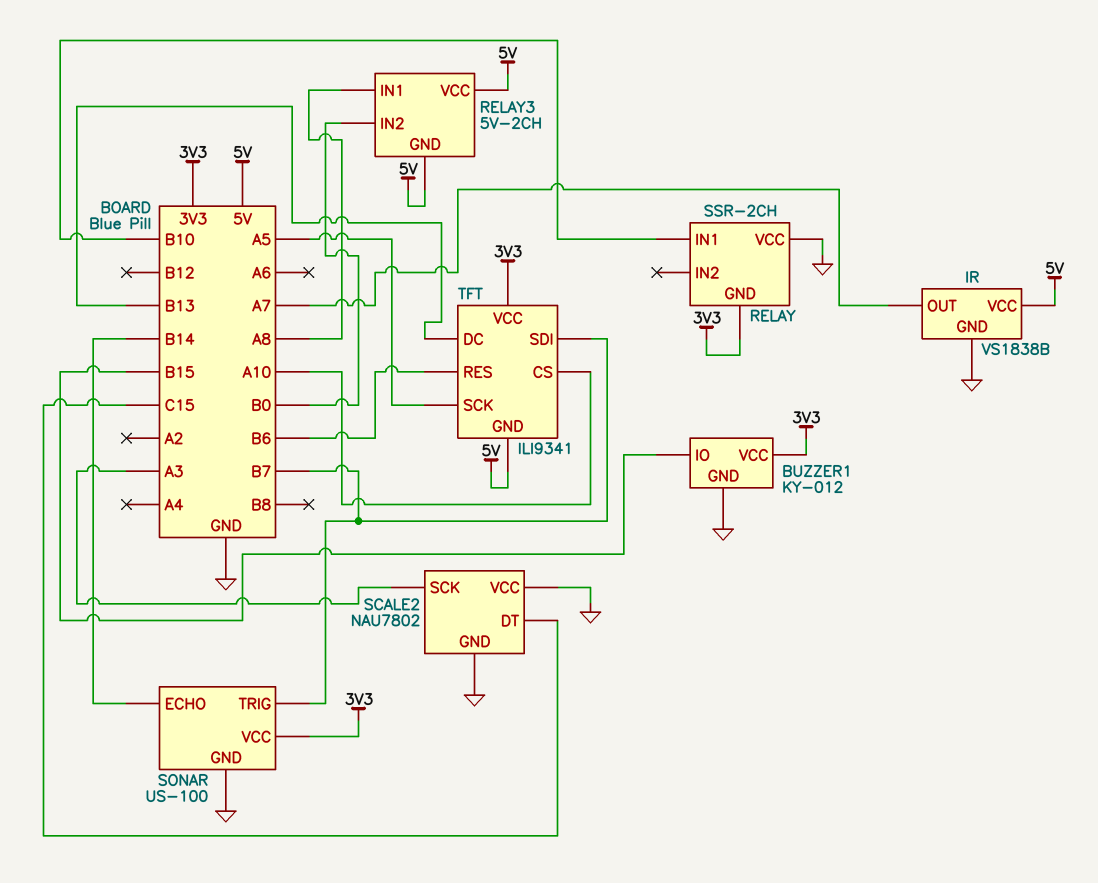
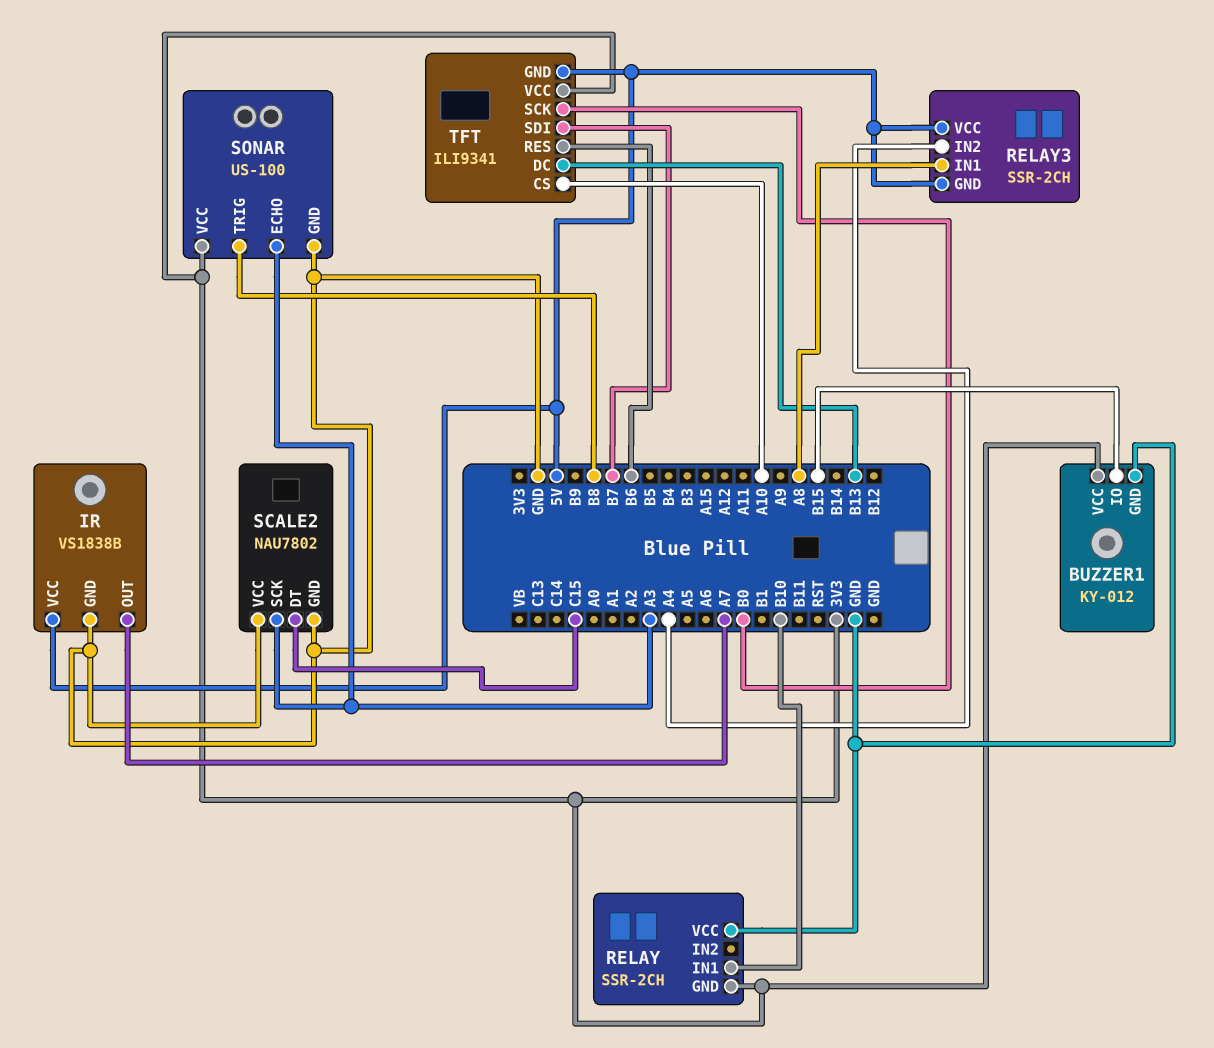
RELAY3: 5V-2CH -> SSR-2CH
RELAY3 pin IN2: B0 -> A4
SONAR pin ECHO: B14 -> A3
SONAR pin TRIG: B7 -> B8
TFT pin SCK: A5 -> B0

